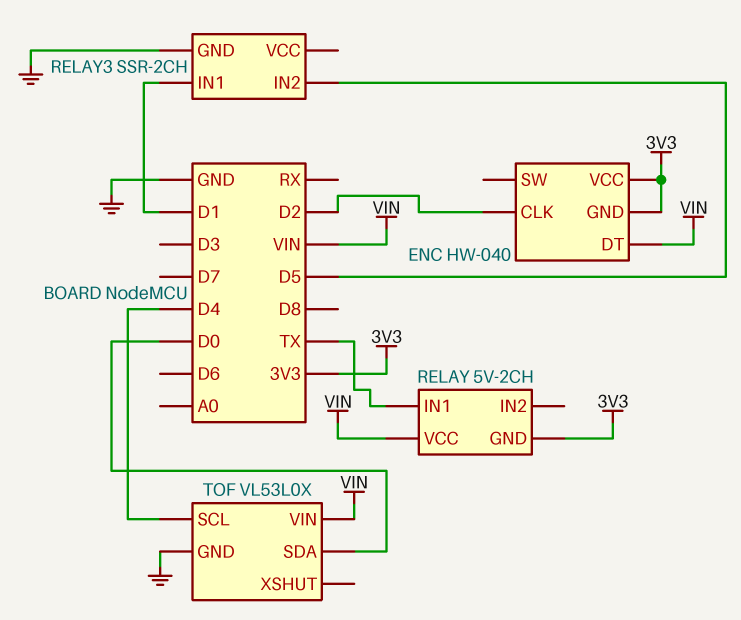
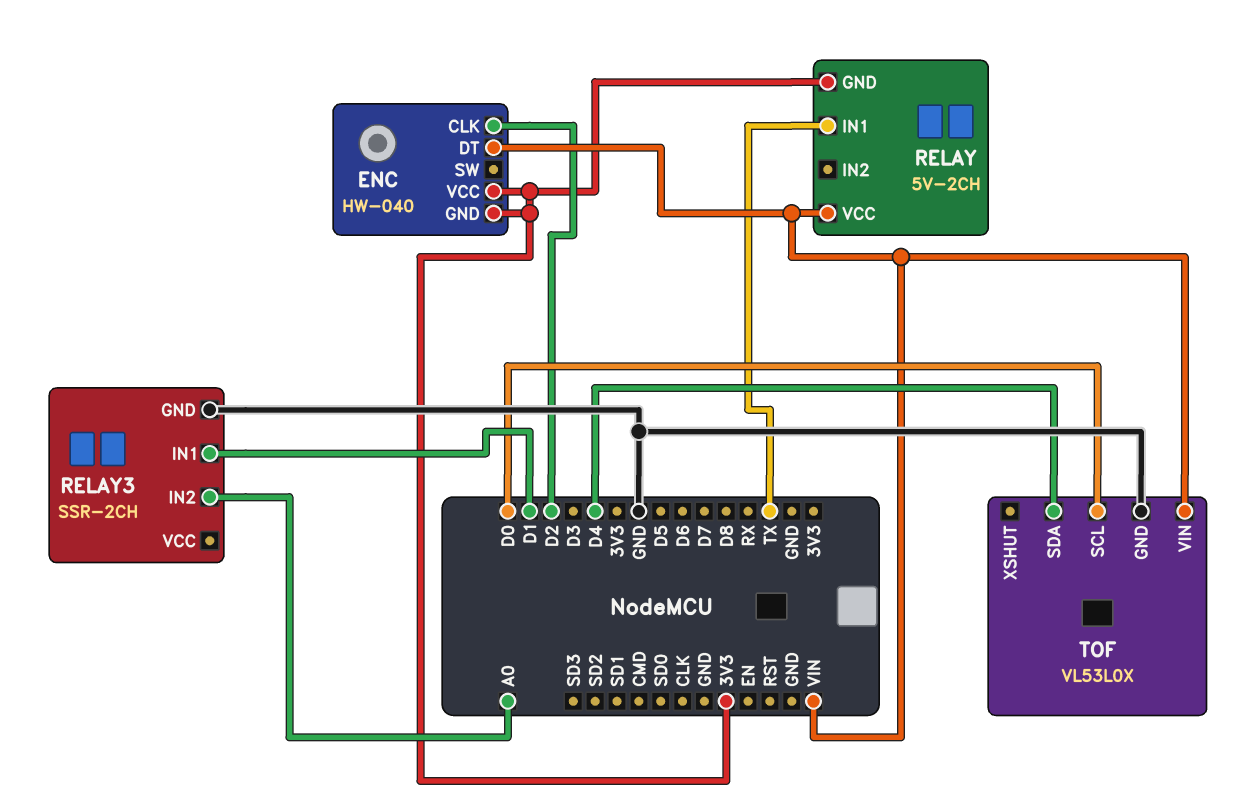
RELAY3 pin IN2: D5 -> A0
TOF pin SCL: D4 -> D0
TOF pin SDA: D0 -> D4

